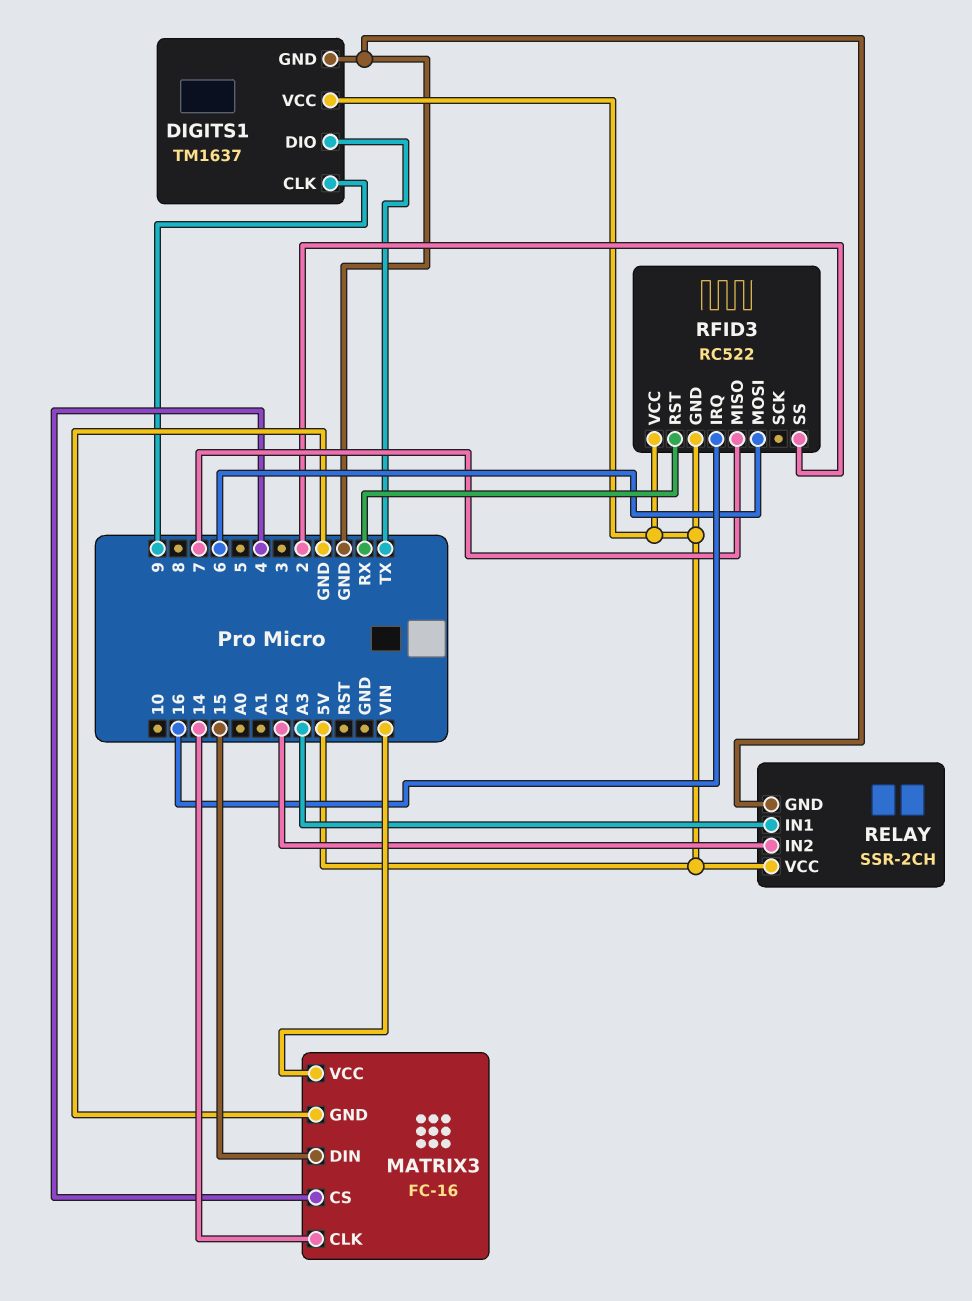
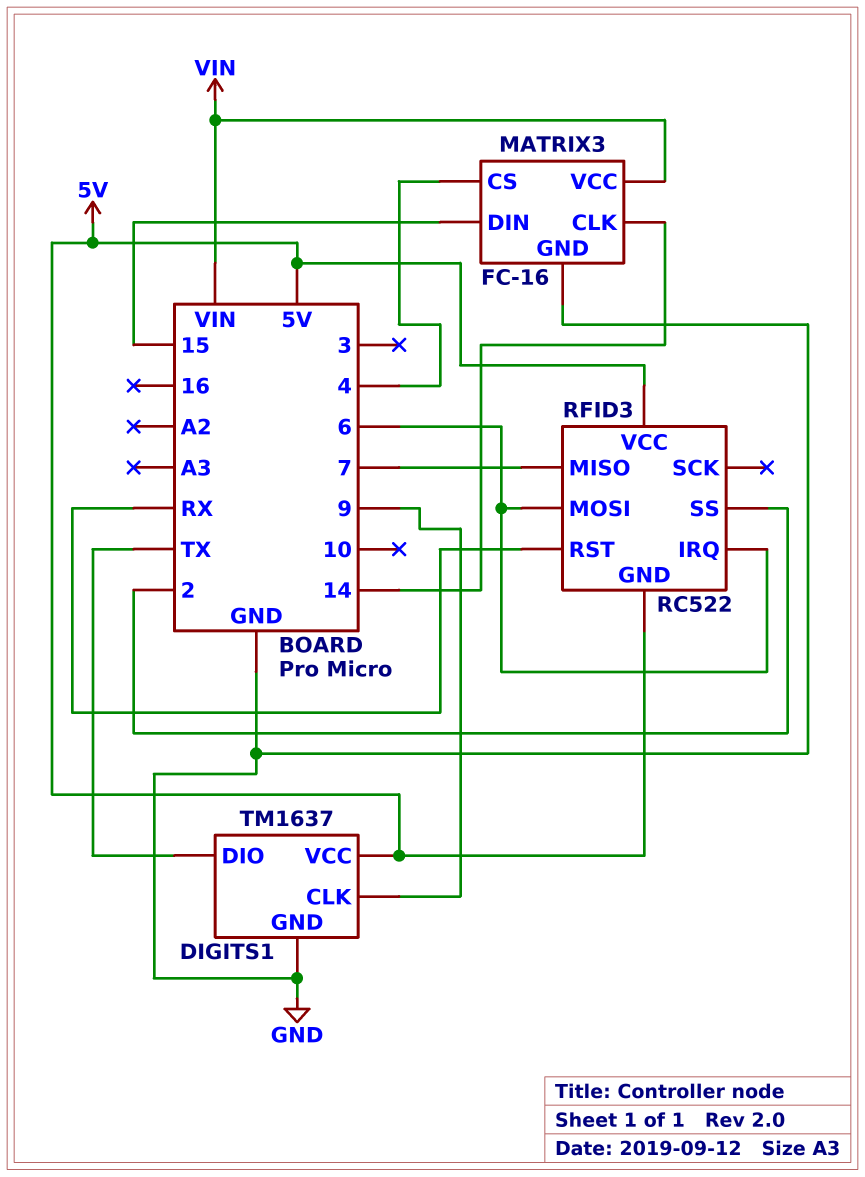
RELAY: SSR-2CH -> none
RELAY pin GND: GND -> none
RELAY pin IN1: A3 -> none
RELAY pin IN2: A2 -> none
RELAY pin VCC: 5V -> none
RFID3 pin IRQ: 16 -> 6

